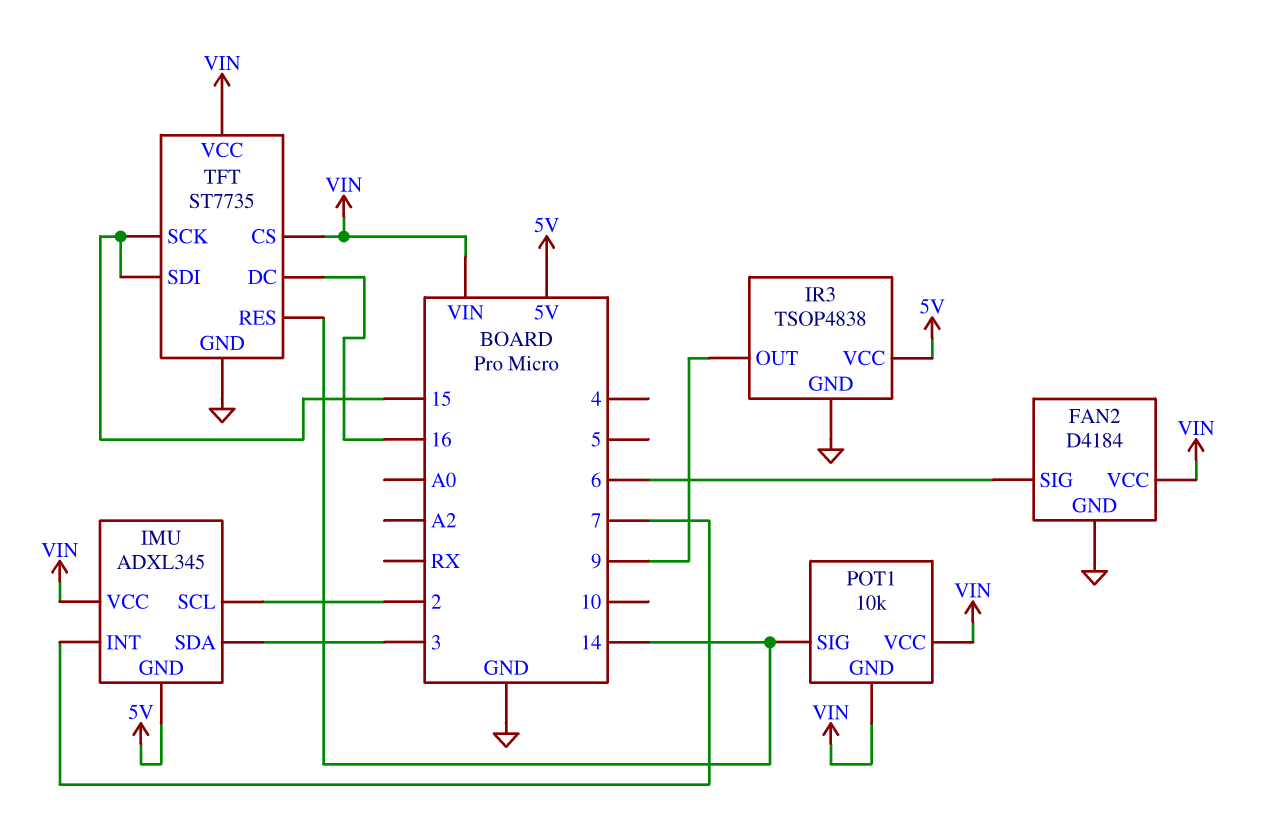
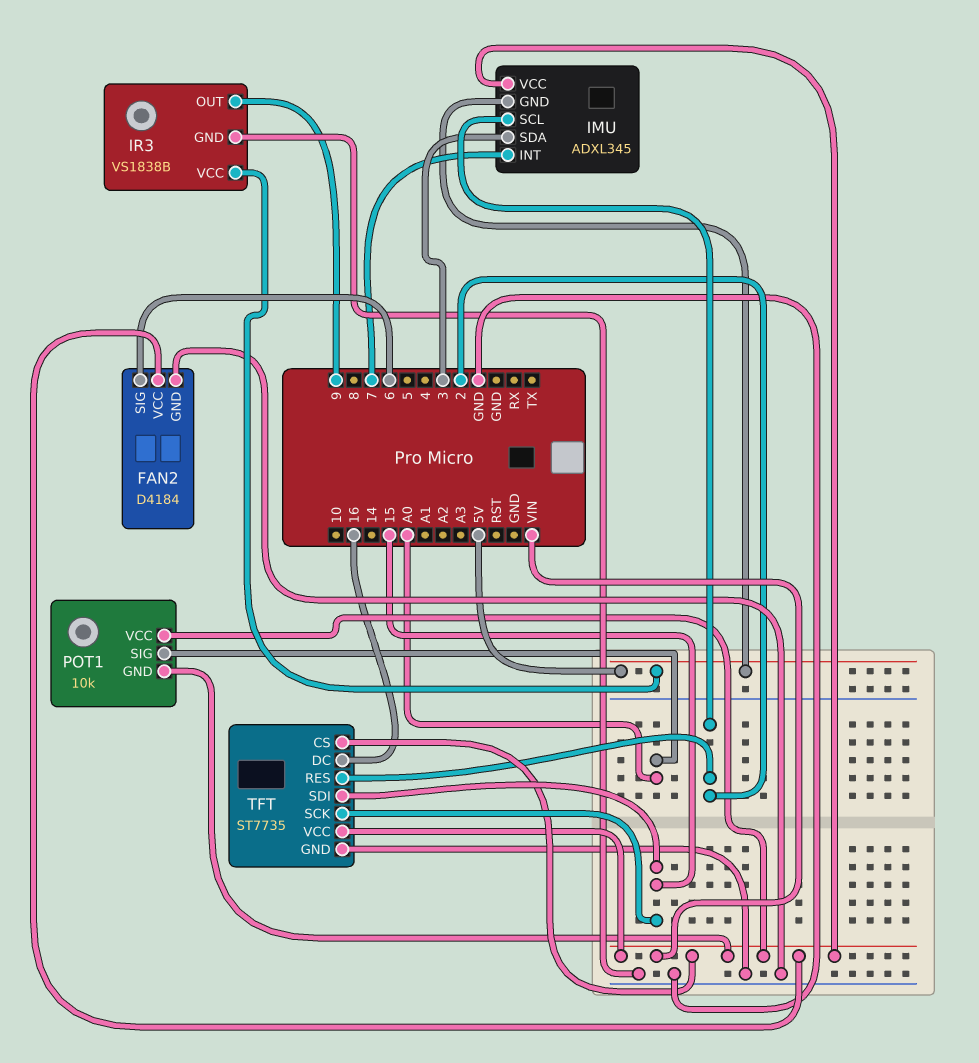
IR3: TSOP4838 -> VS1838B
POT1 pin SIG: 14 -> A0
TFT pin RES: 14 -> 2

